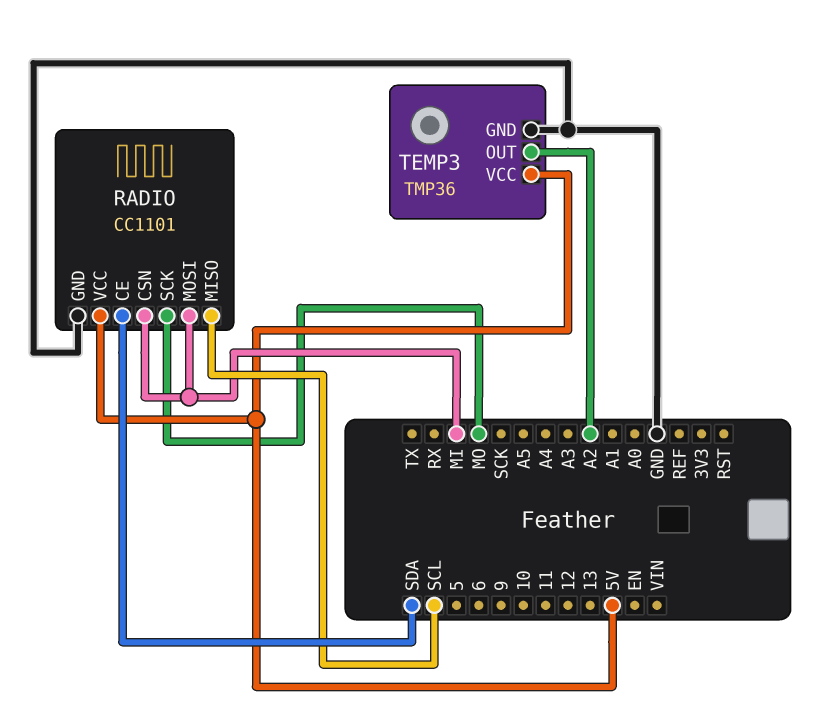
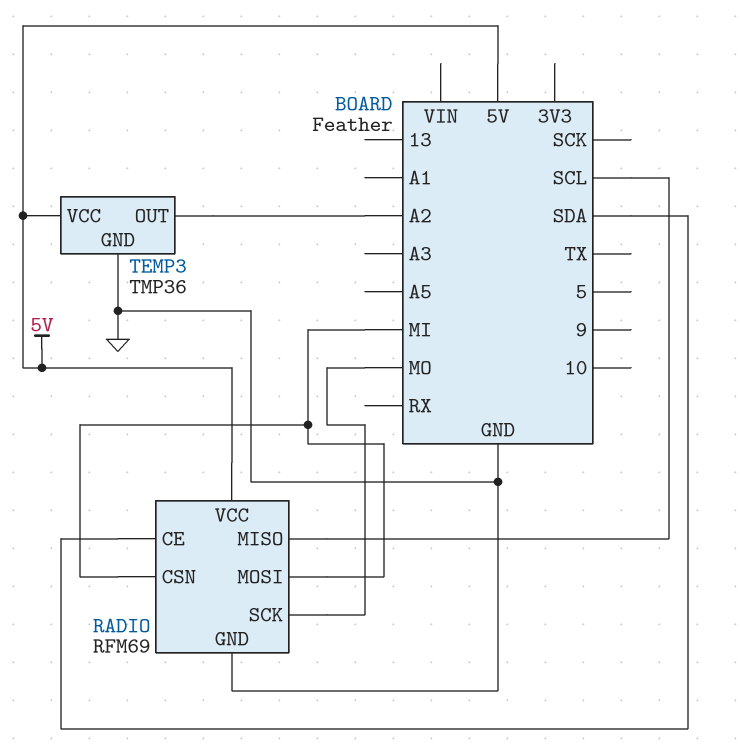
RADIO: CC1101 -> RFM69

